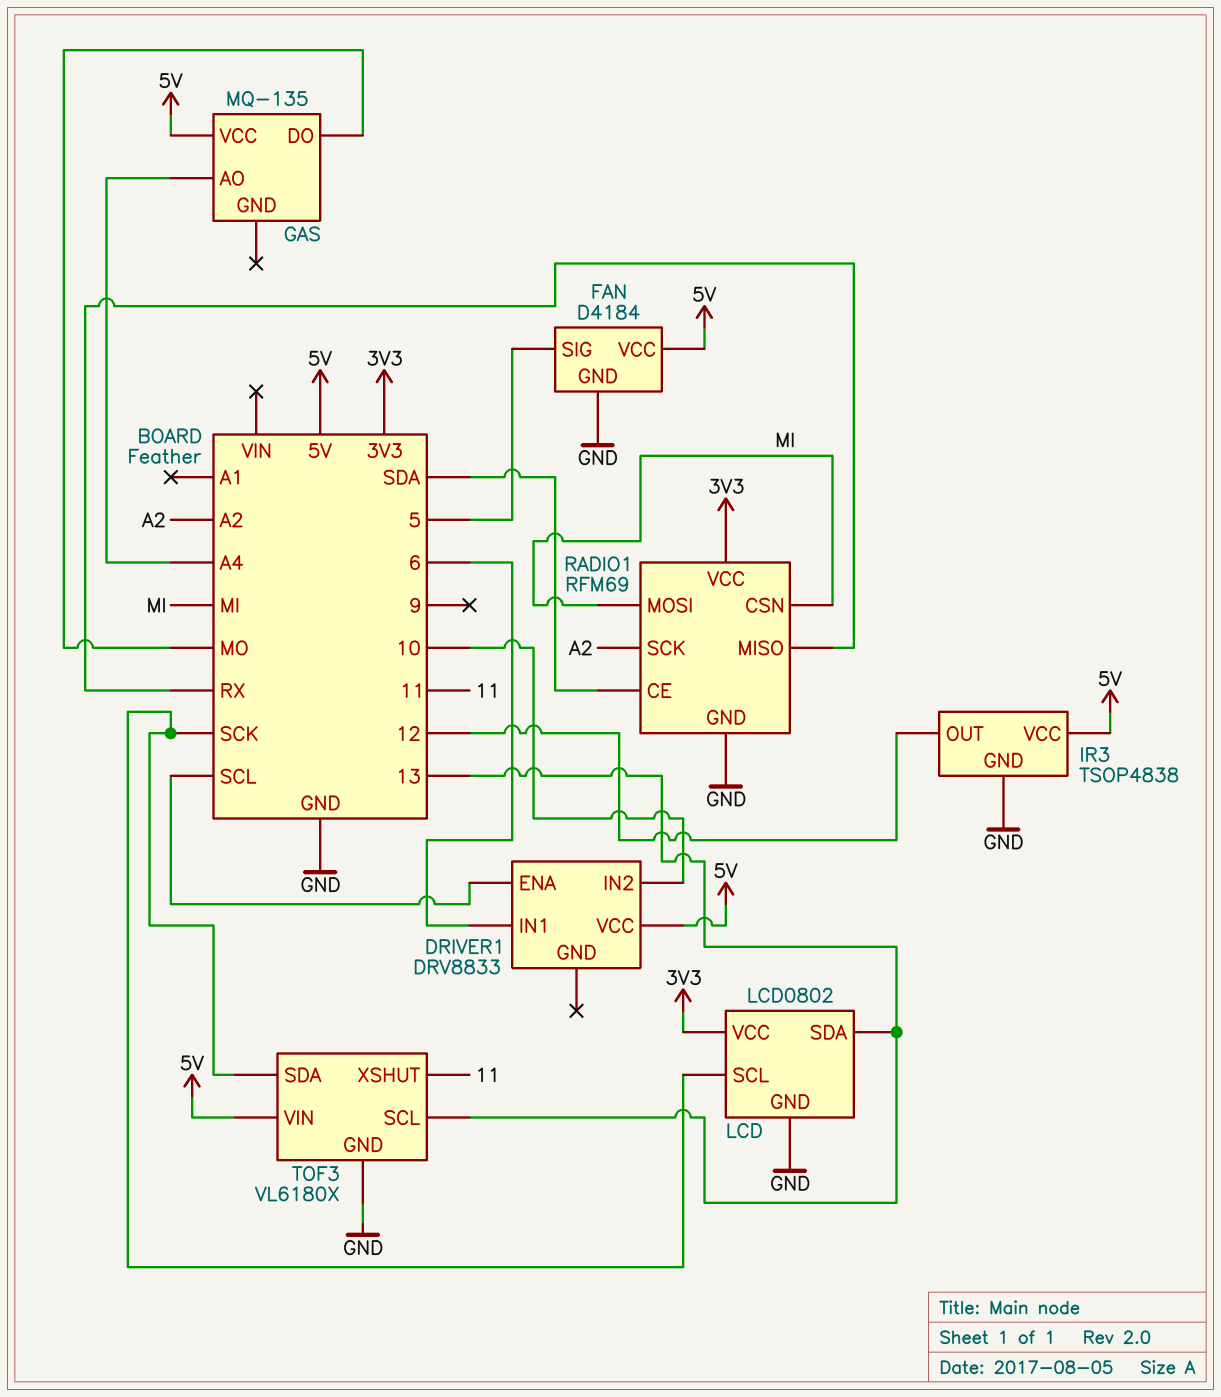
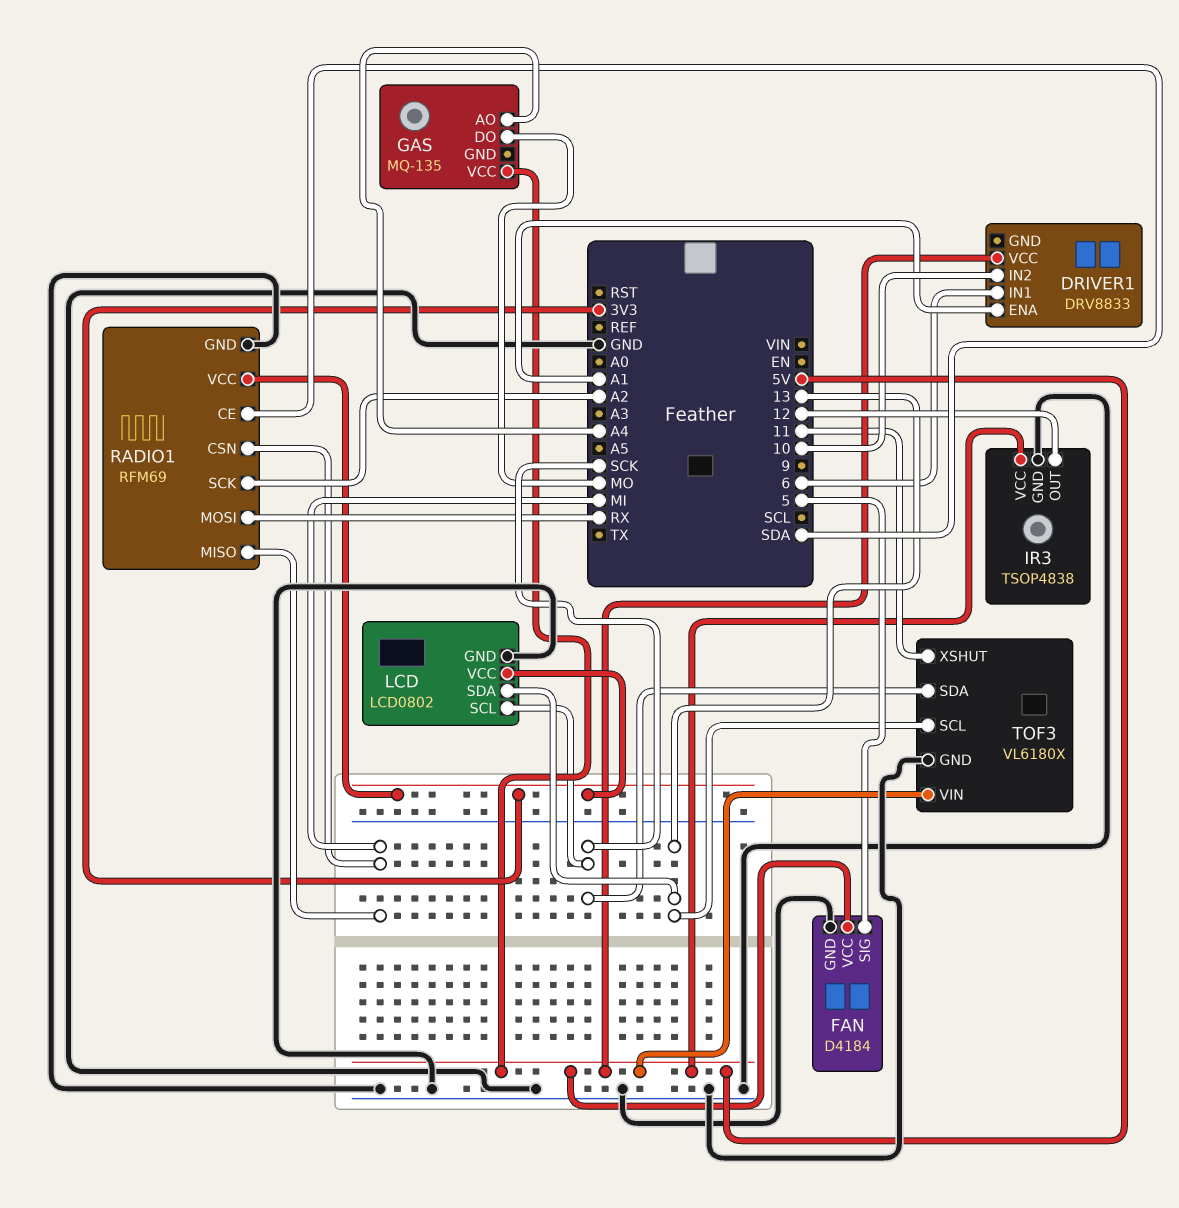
DRIVER1 pin ENA: SCL -> A1
RADIO1 pin MISO: RX -> MI
RADIO1 pin MOSI: MI -> RX

